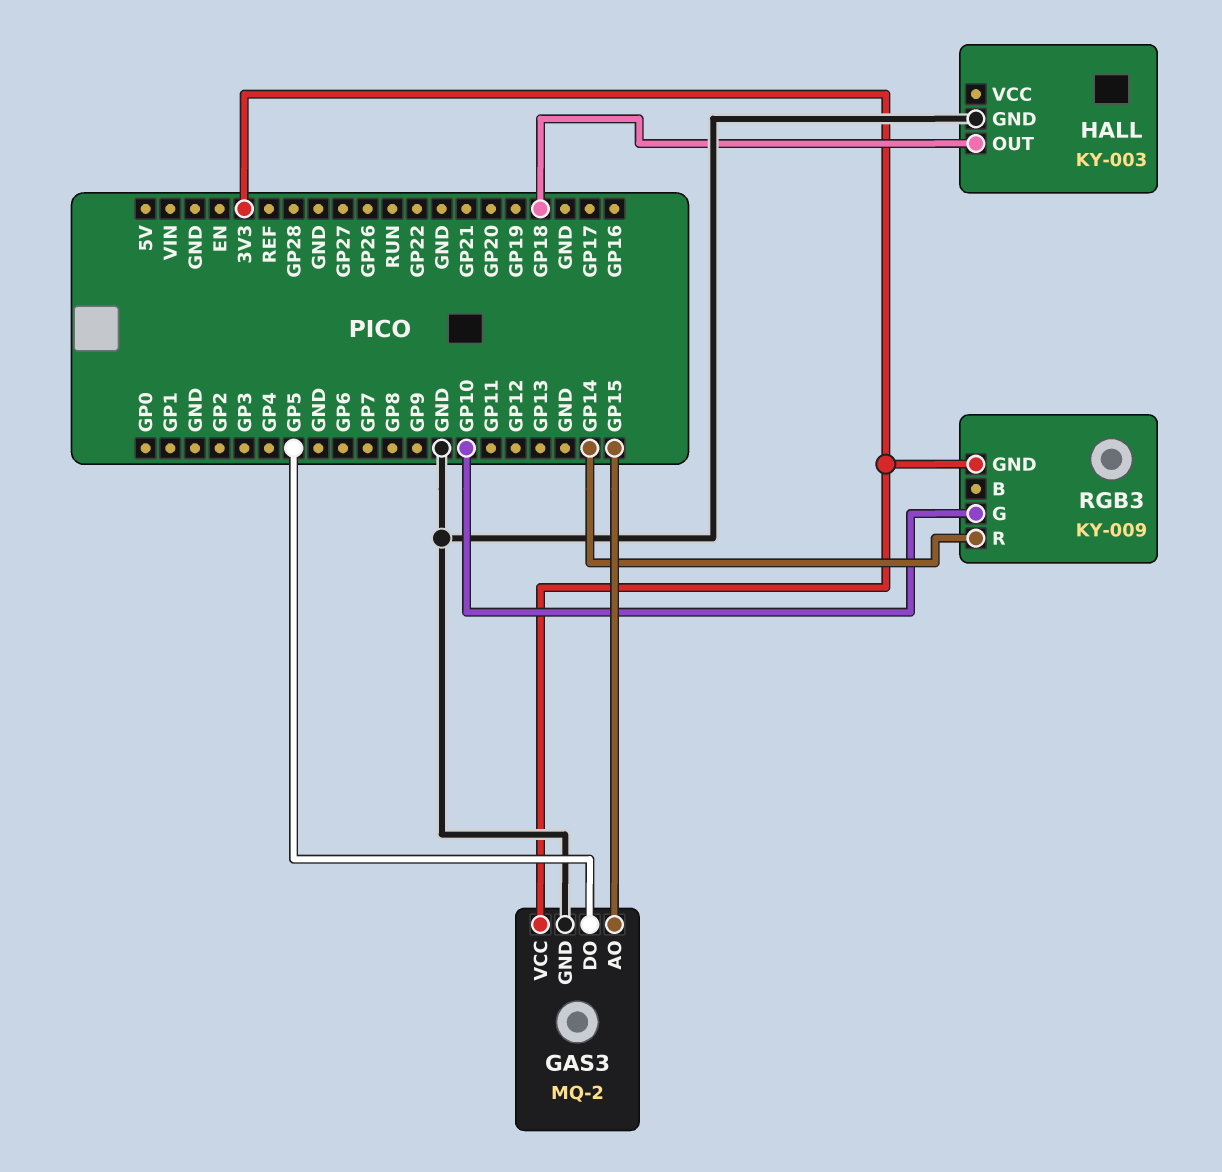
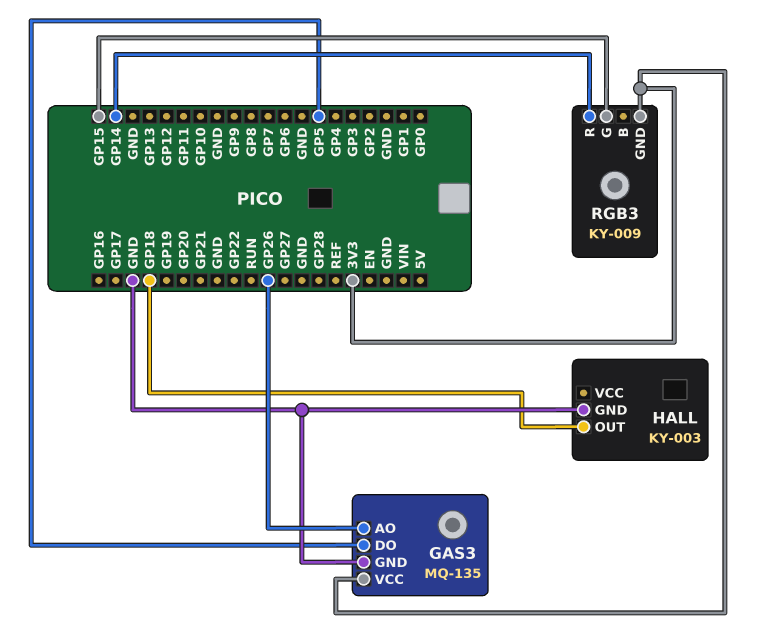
GAS3: MQ-2 -> MQ-135
GAS3 pin AO: GP15 -> GP26
RGB3 pin G: GP10 -> GP15

